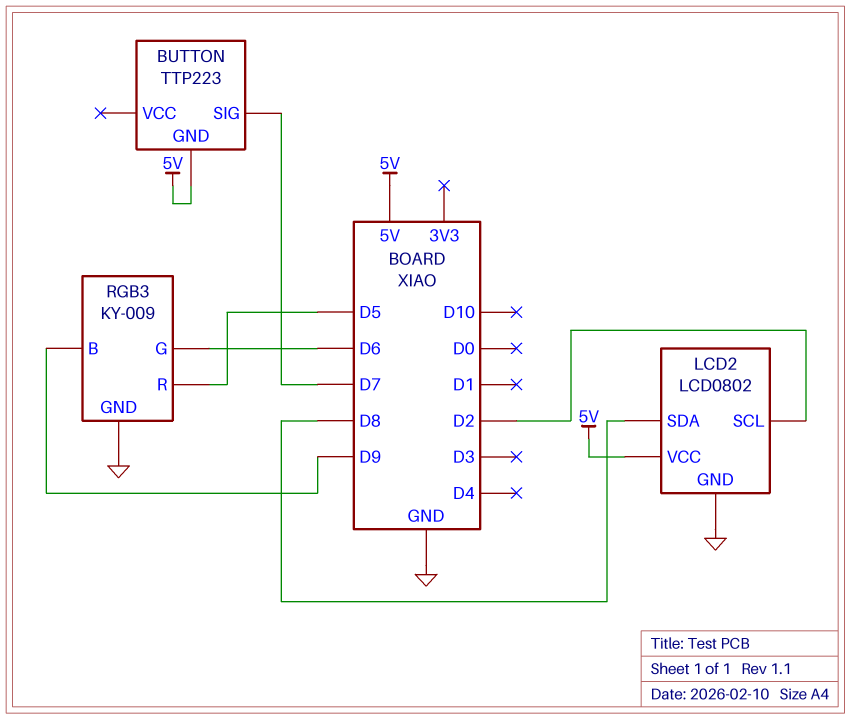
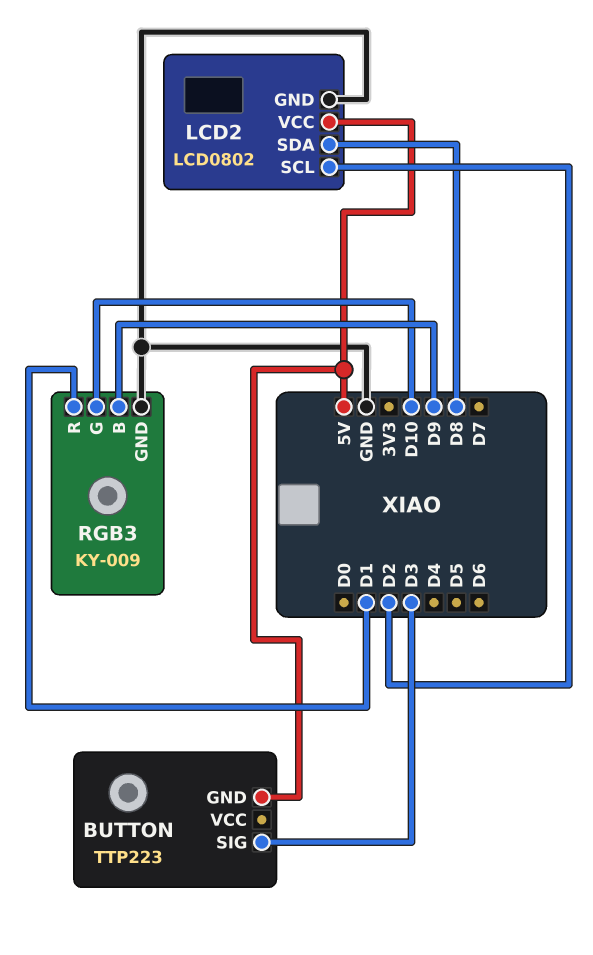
BUTTON pin SIG: D7 -> D3
RGB3 pin G: D6 -> D10
RGB3 pin R: D5 -> D1

